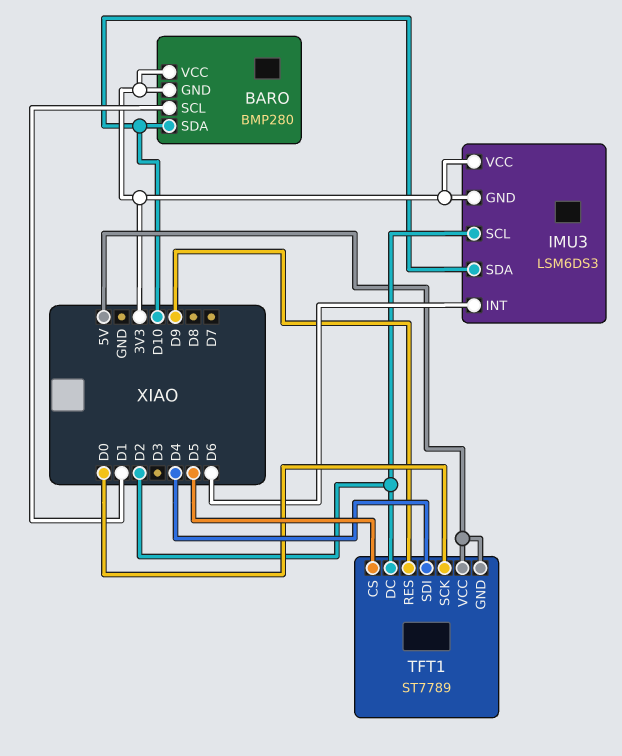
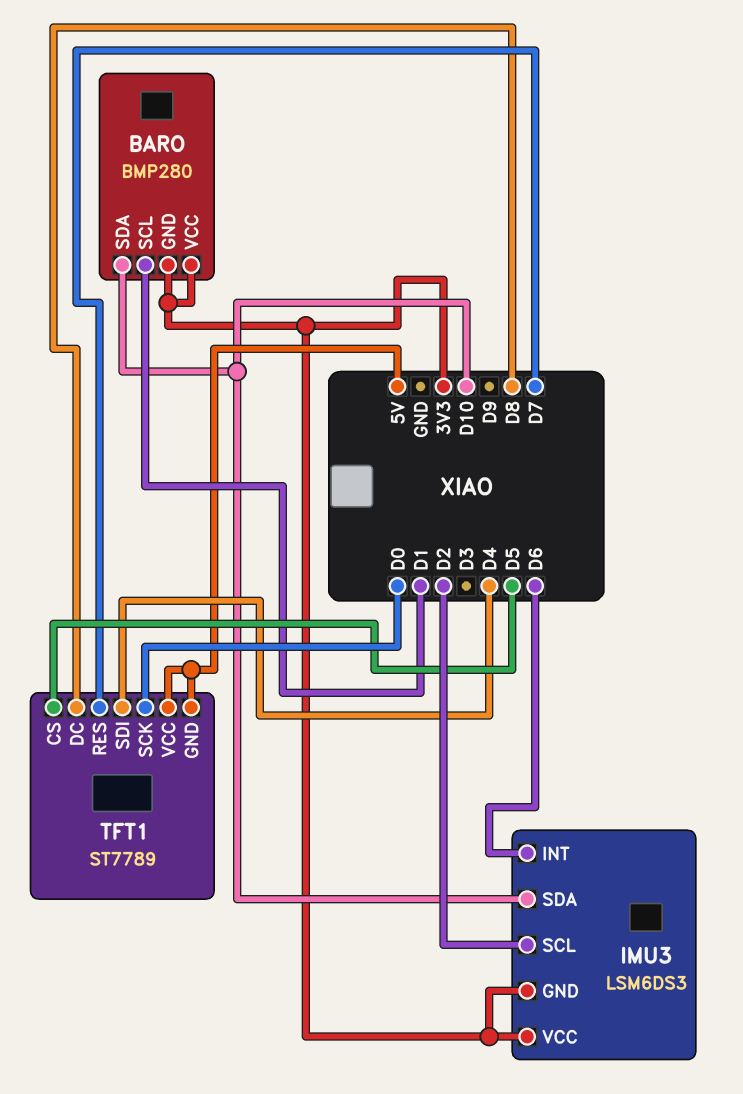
TFT1 pin DC: D2 -> D8
TFT1 pin RES: D9 -> D7

